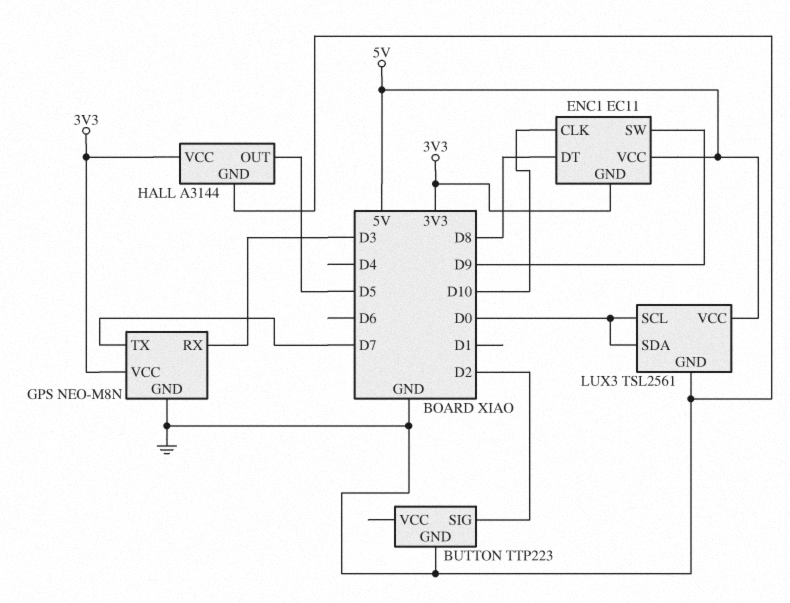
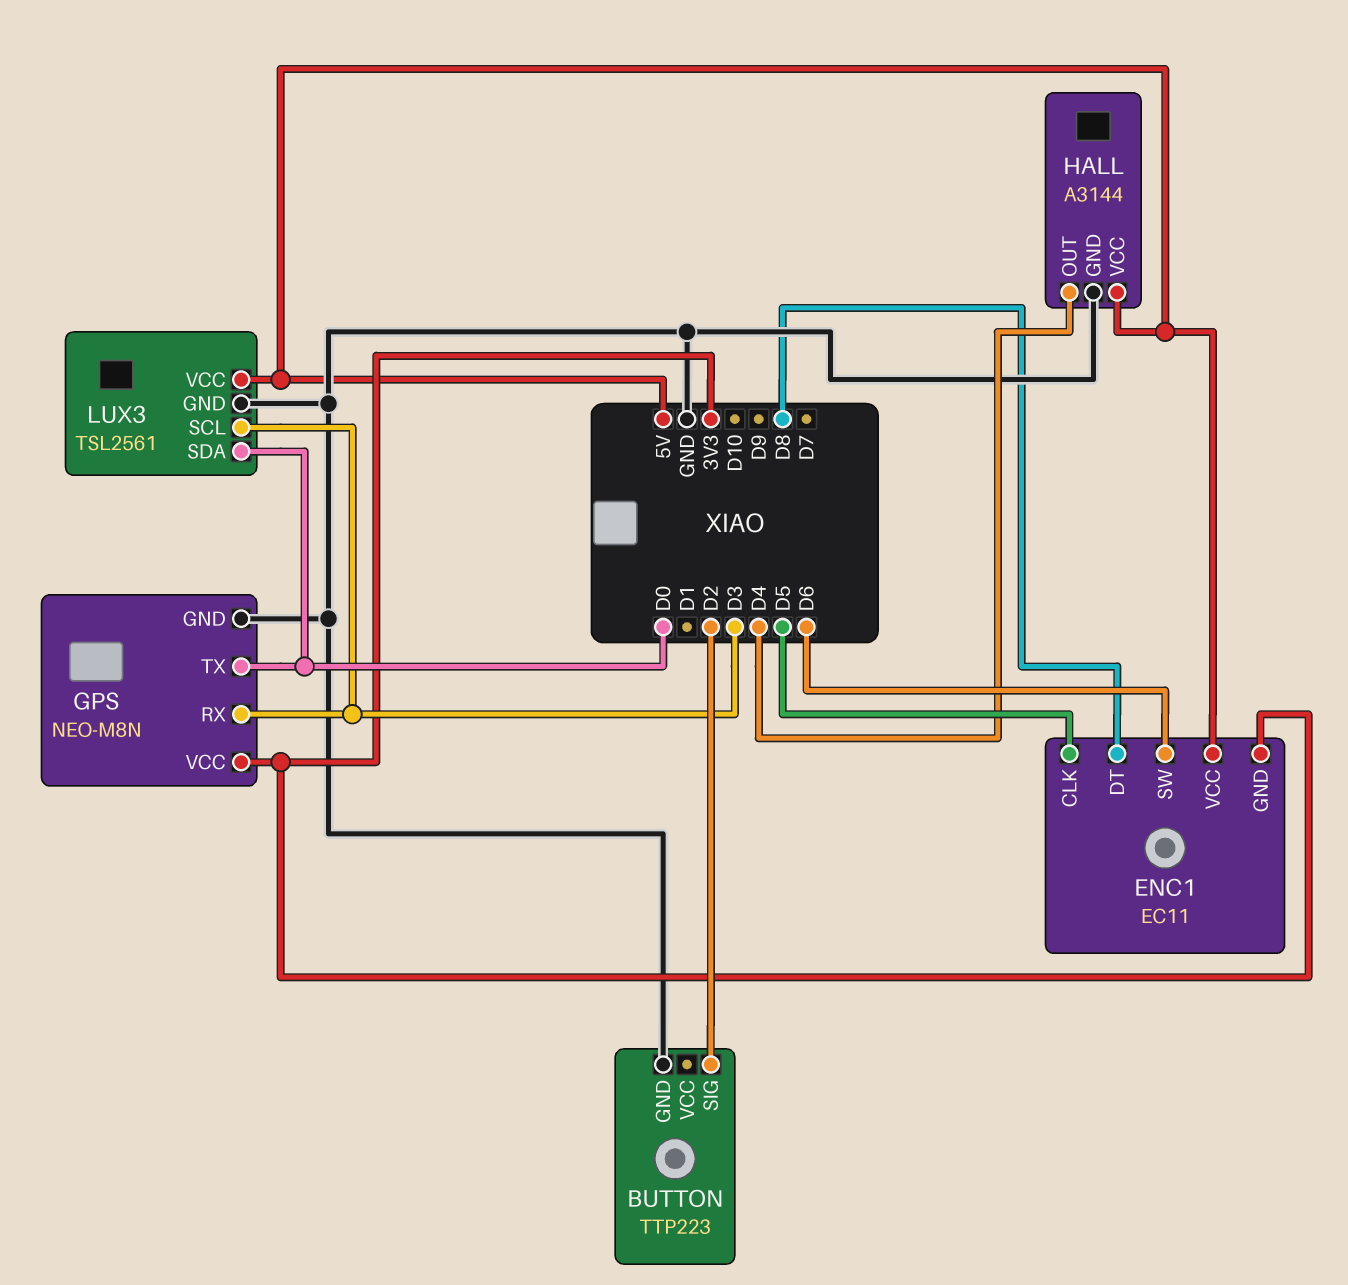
ENC1 pin CLK: D10 -> D5
ENC1 pin SW: D9 -> D6
GPS pin TX: D7 -> D0
HALL pin OUT: D5 -> D4
HALL pin VCC: 3V3 -> 5V
LUX3 pin SCL: D0 -> D3

